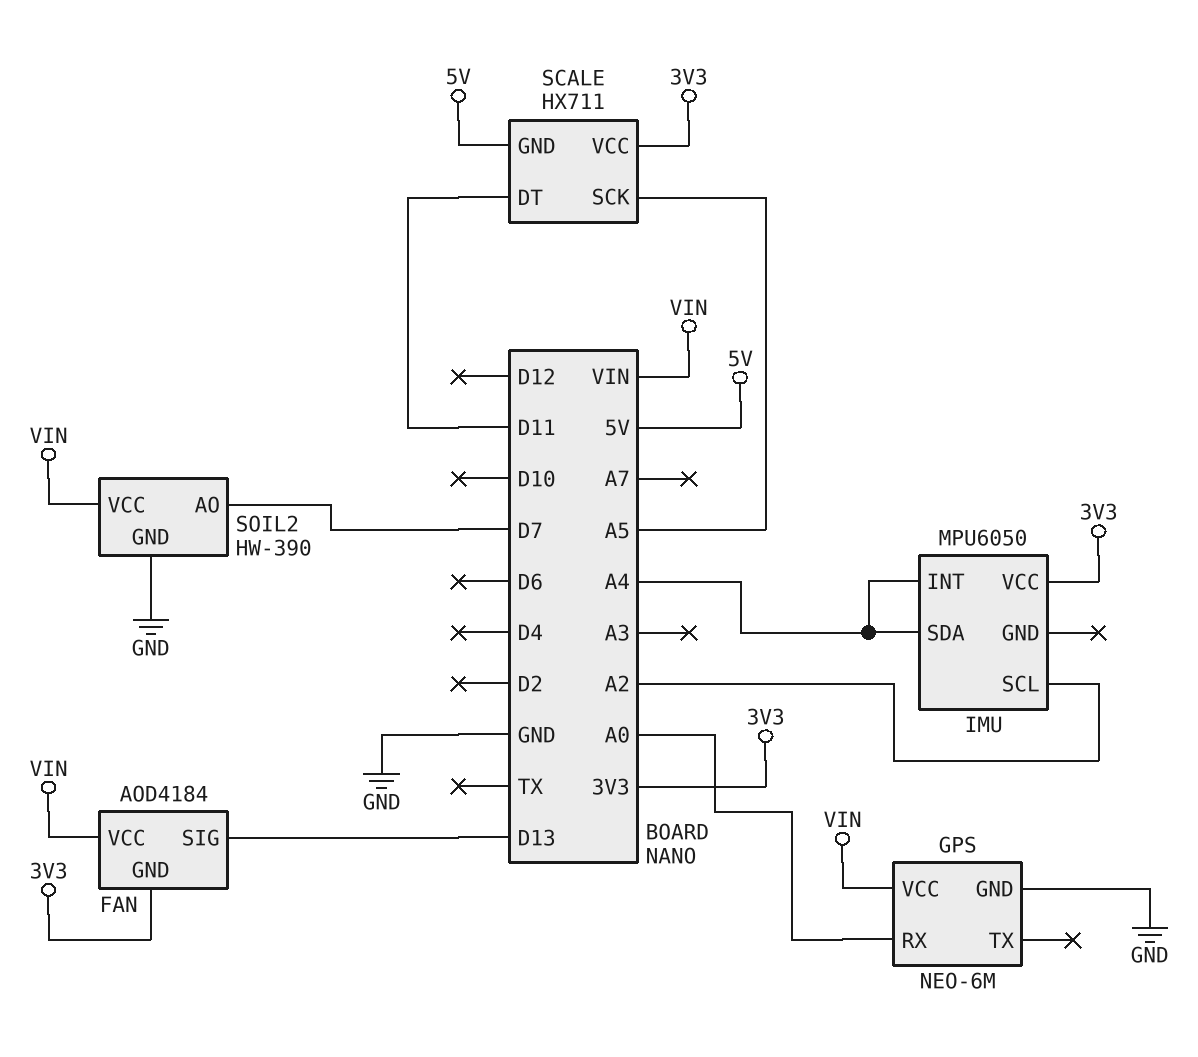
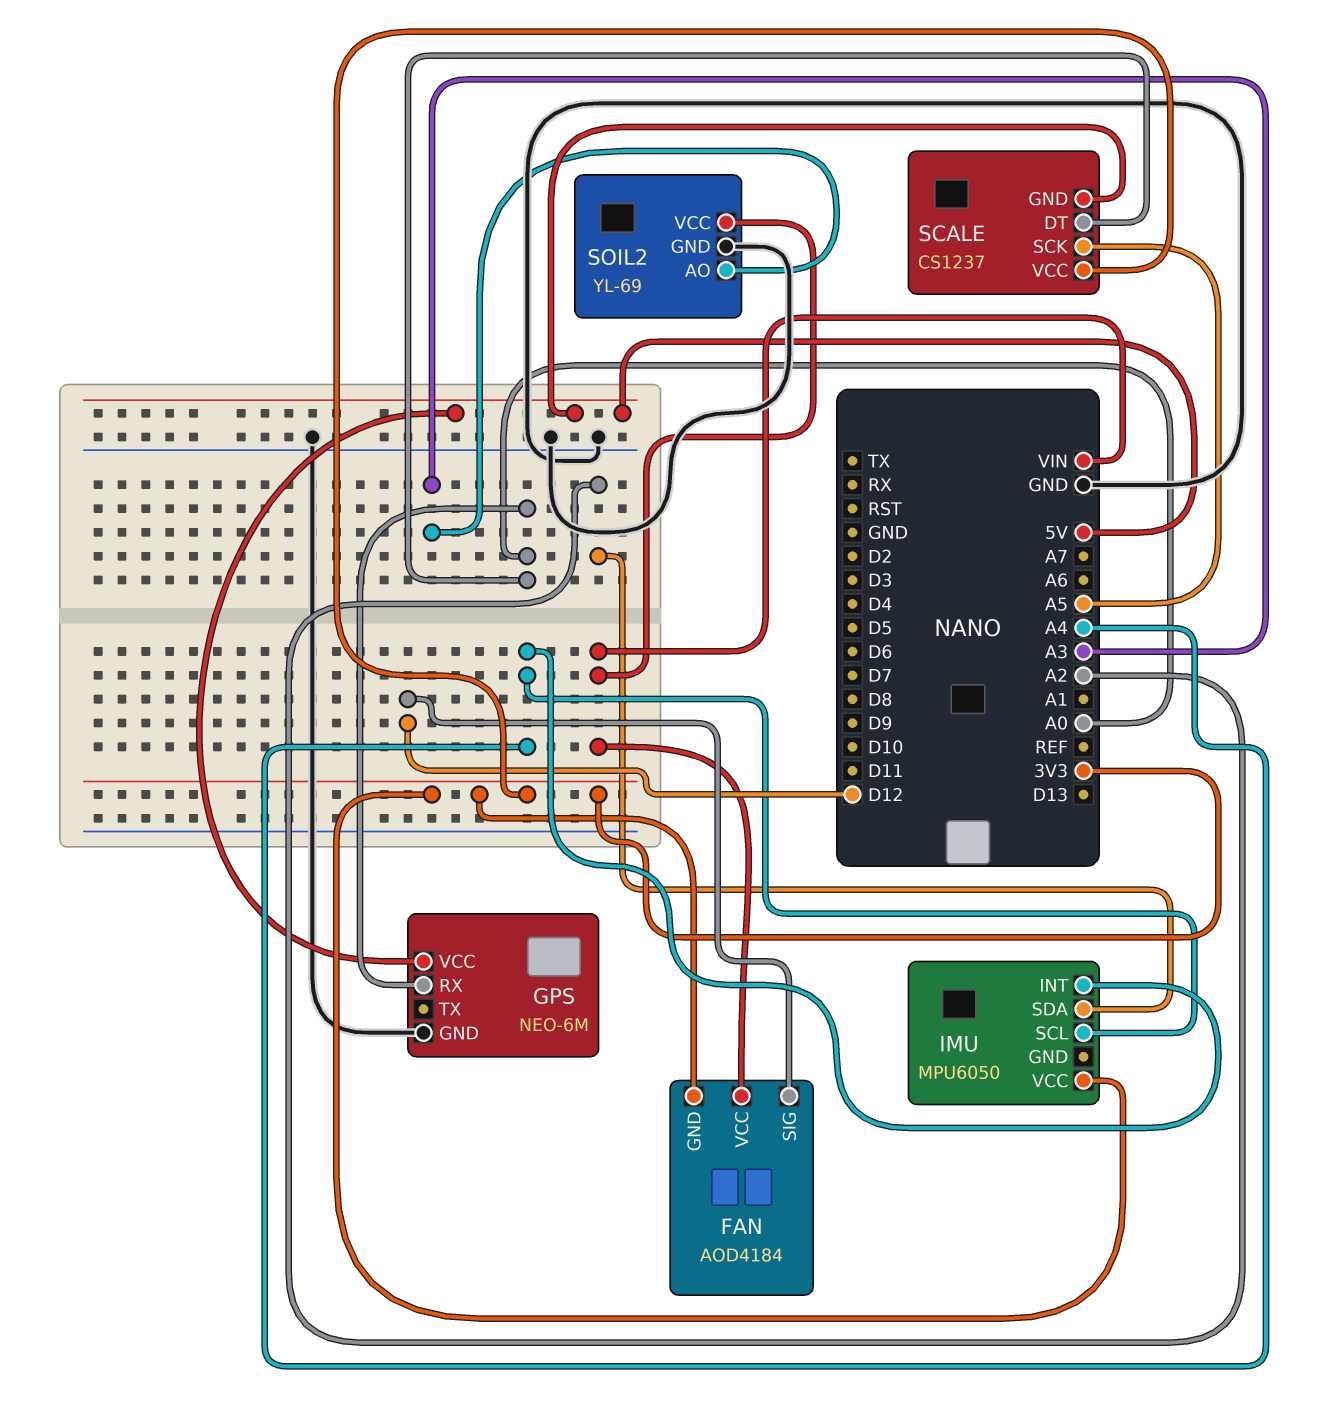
FAN pin SIG: D13 -> D12
GPS pin VCC: VIN -> 5V
IMU pin SCL: A2 -> A4
IMU pin SDA: A4 -> A2
SCALE: HX711 -> CS1237
SCALE pin DT: D11 -> A0
SOIL2: HW-390 -> YL-69
SOIL2 pin AO: D7 -> A3

